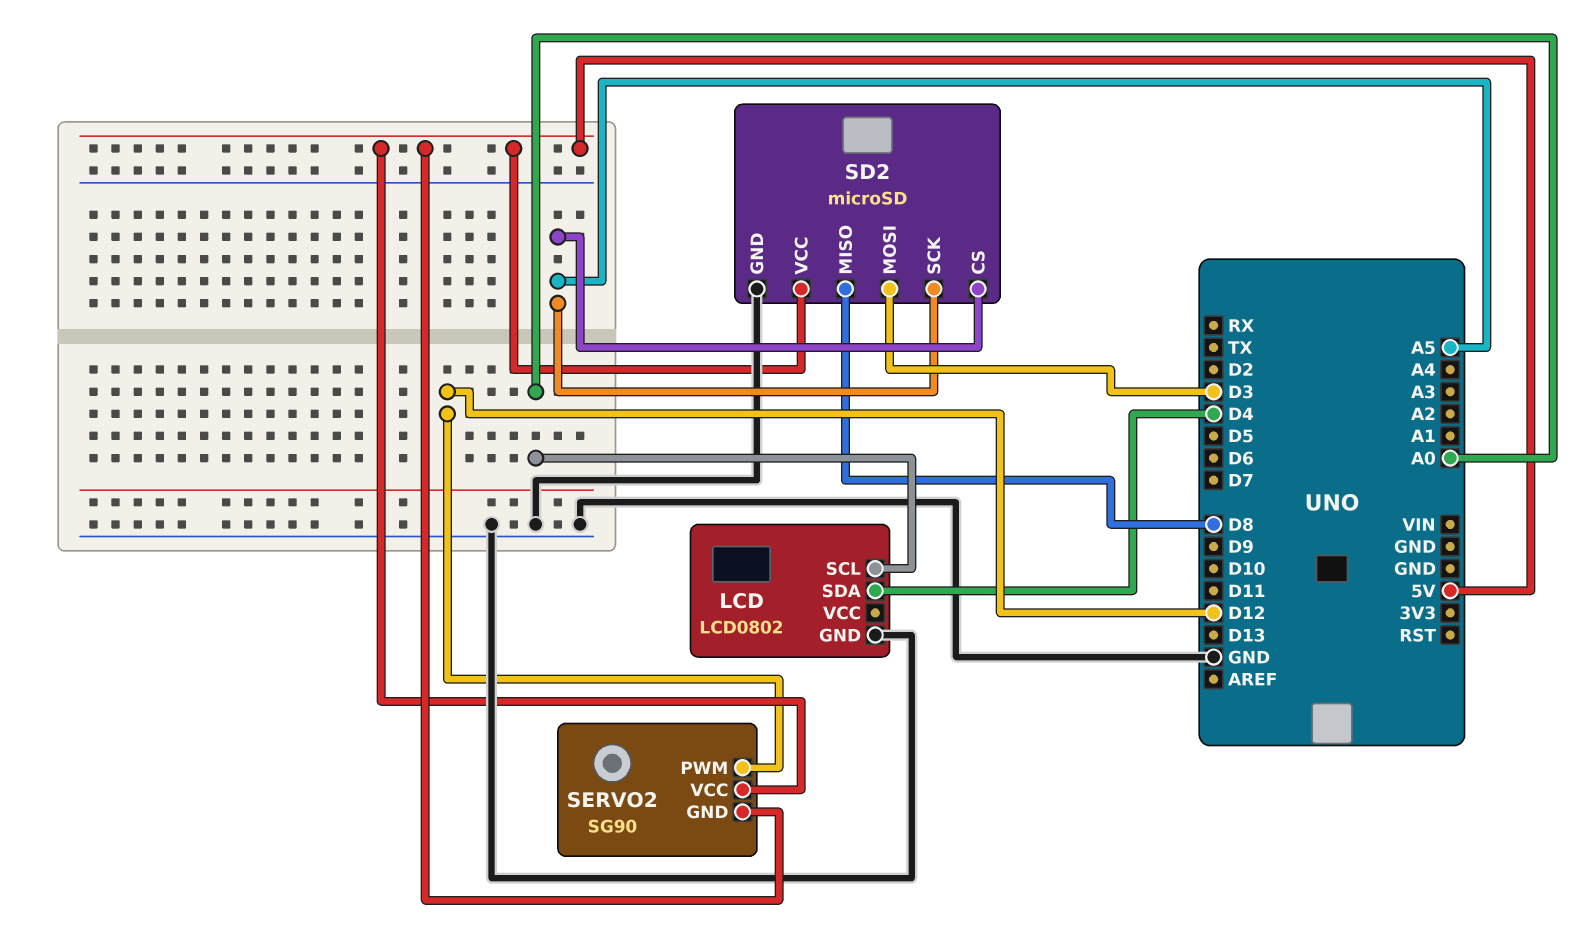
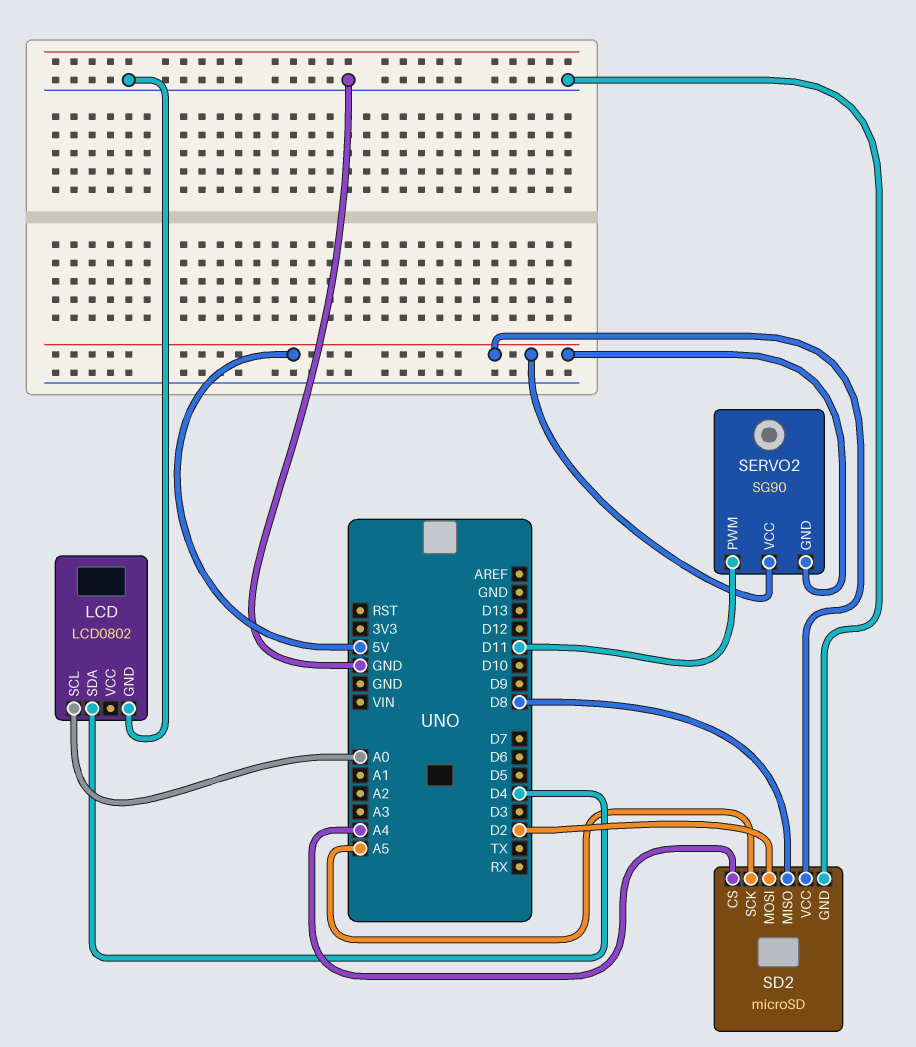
SD2 pin CS: A5 -> A4
SD2 pin MOSI: D3 -> D2
SERVO2 pin PWM: D12 -> D11

